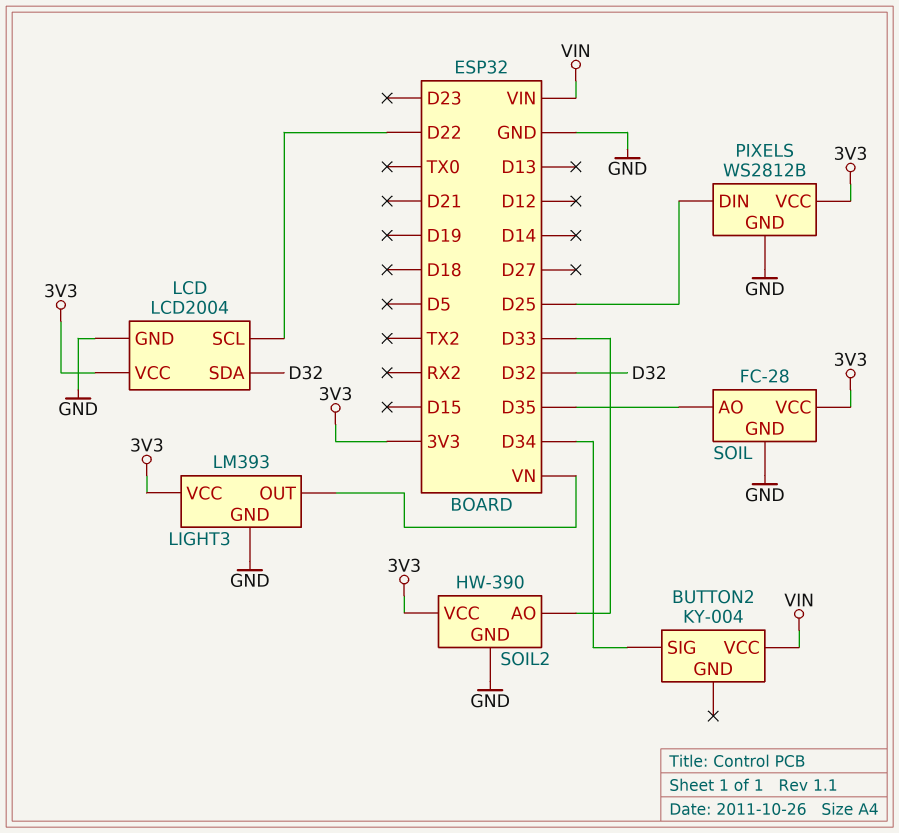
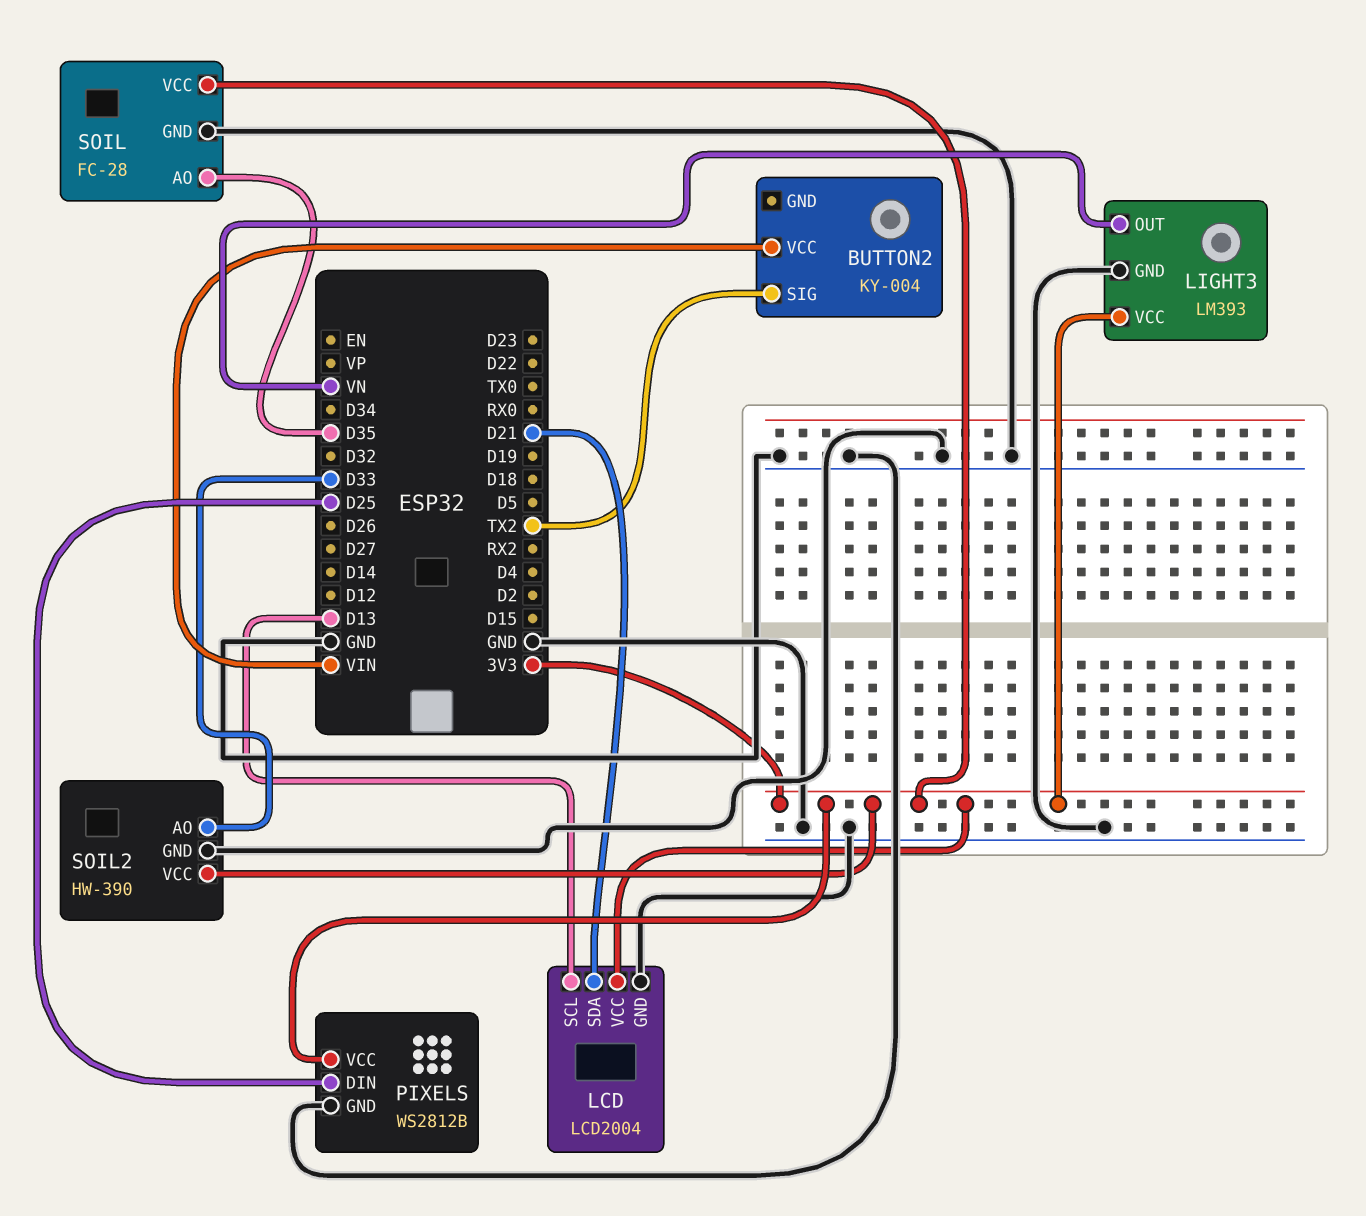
BUTTON2 pin SIG: D34 -> TX2
LCD pin SCL: D22 -> D13
LCD pin SDA: D32 -> D21

